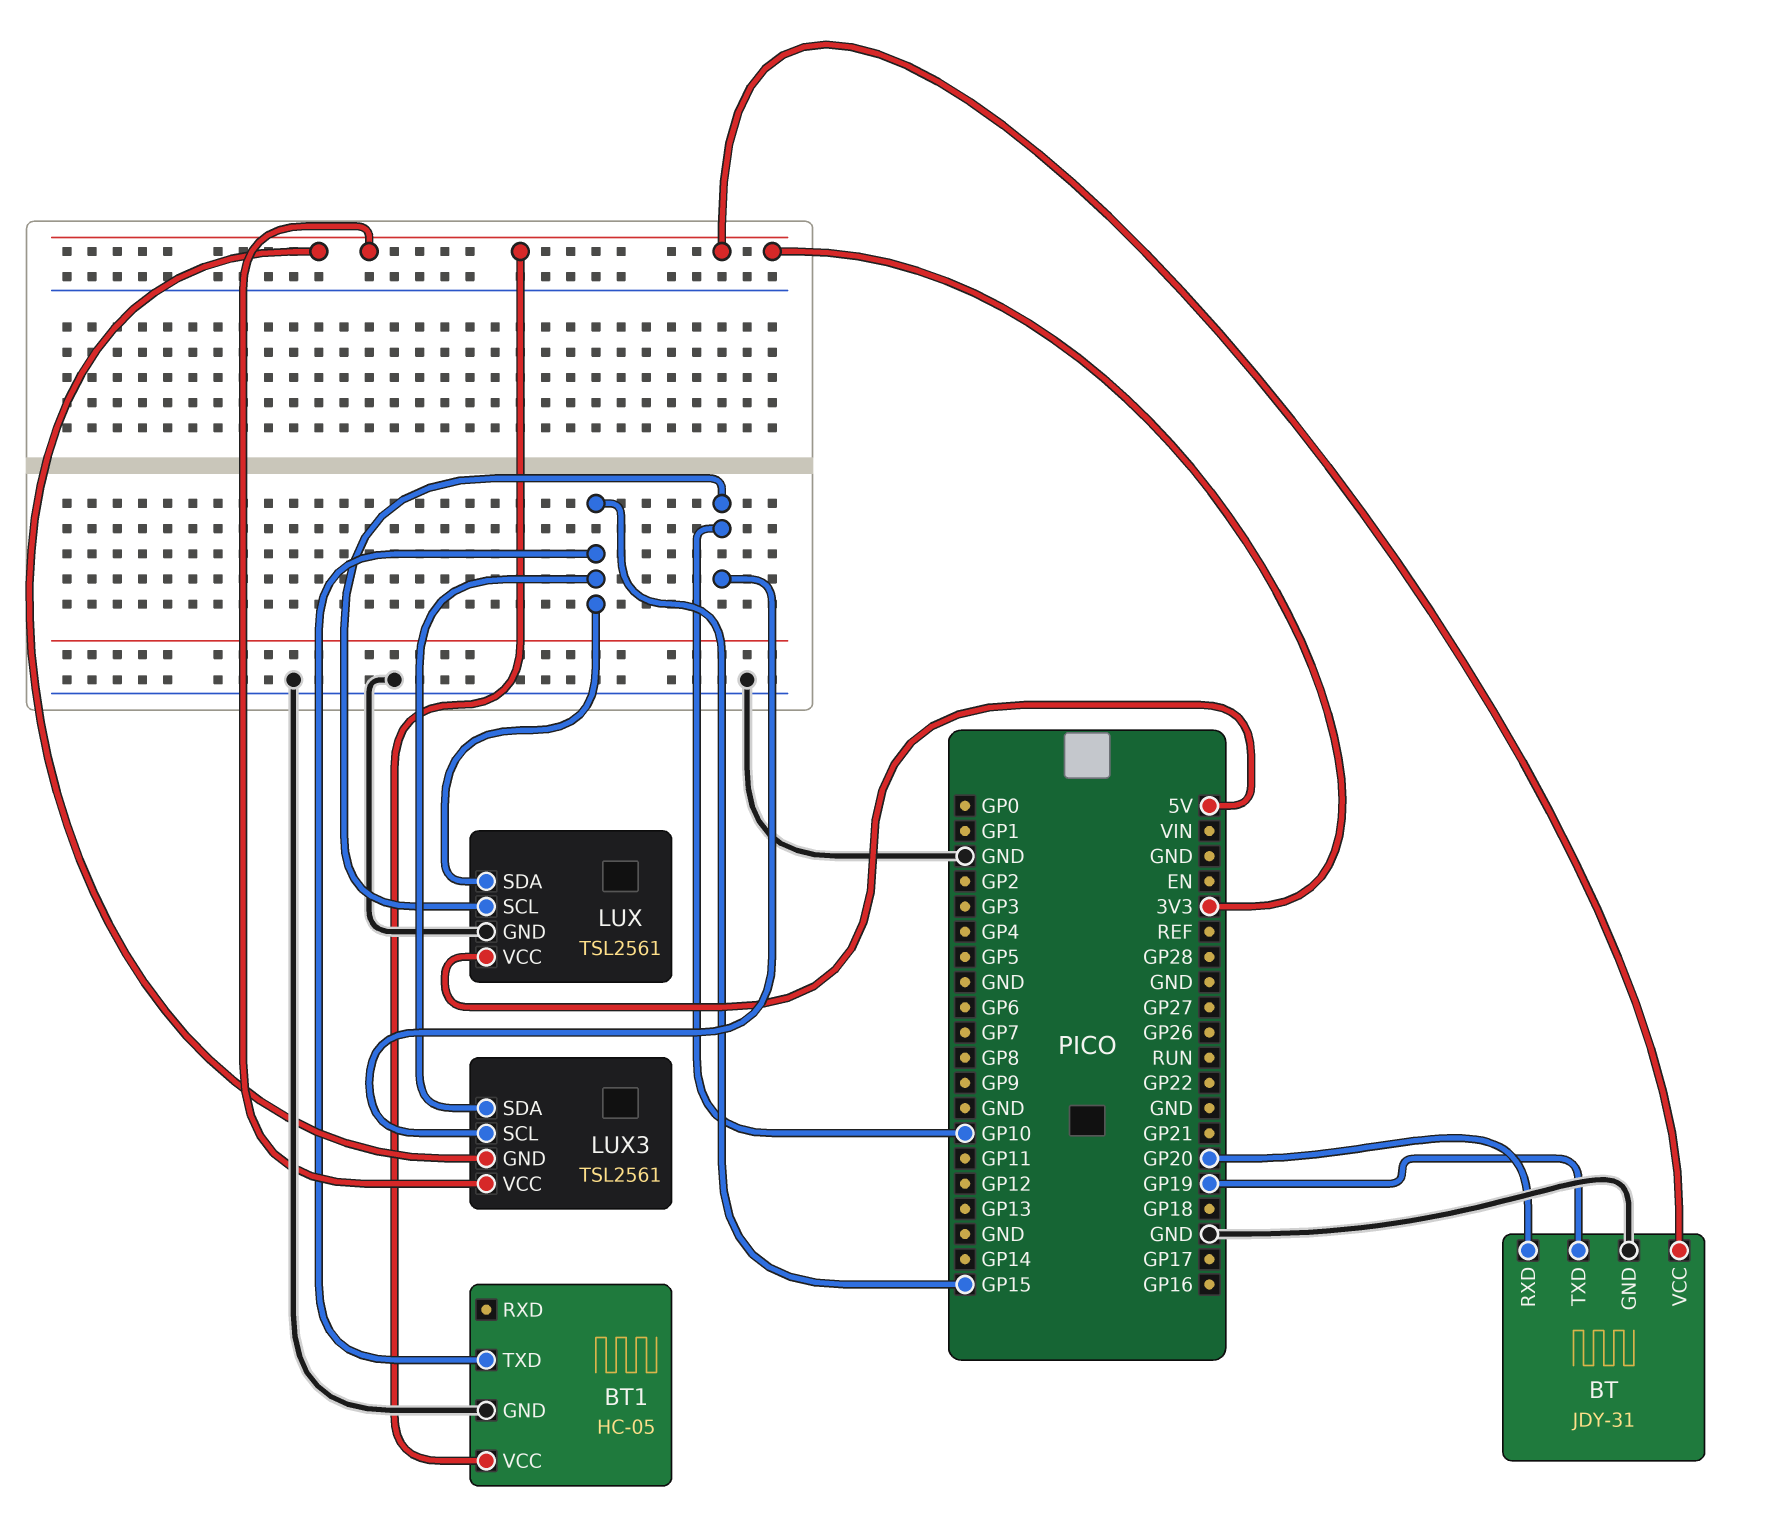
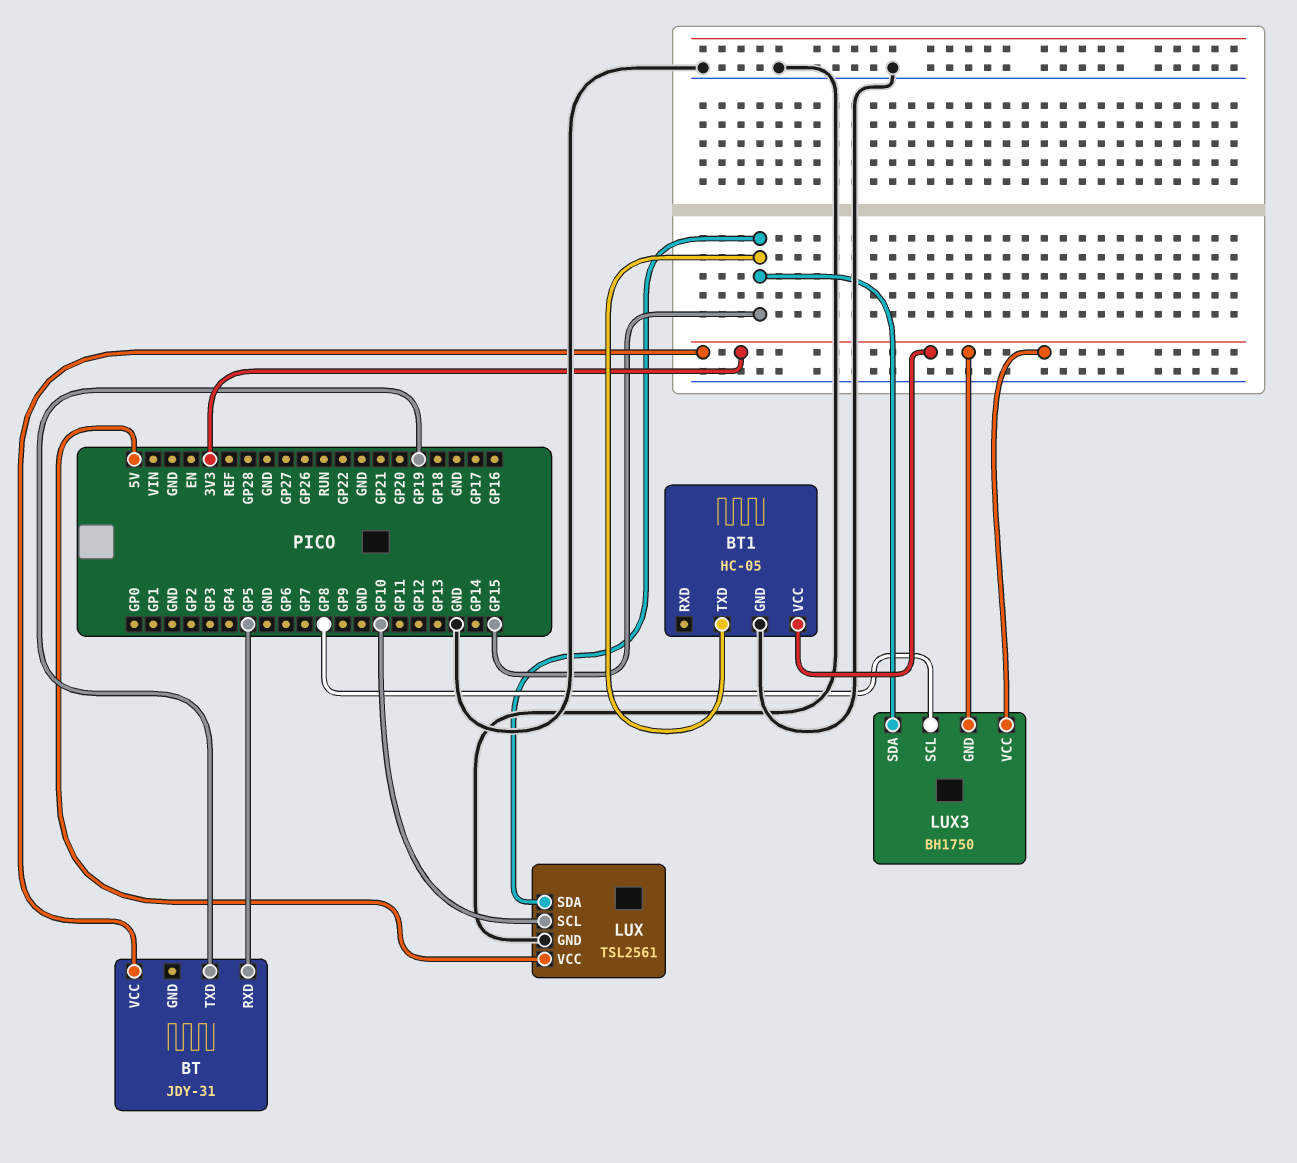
BT pin GND: GND -> none
BT pin RXD: GP20 -> GP5
LUX3: TSL2561 -> BH1750
LUX3 pin SCL: GP10 -> GP8

